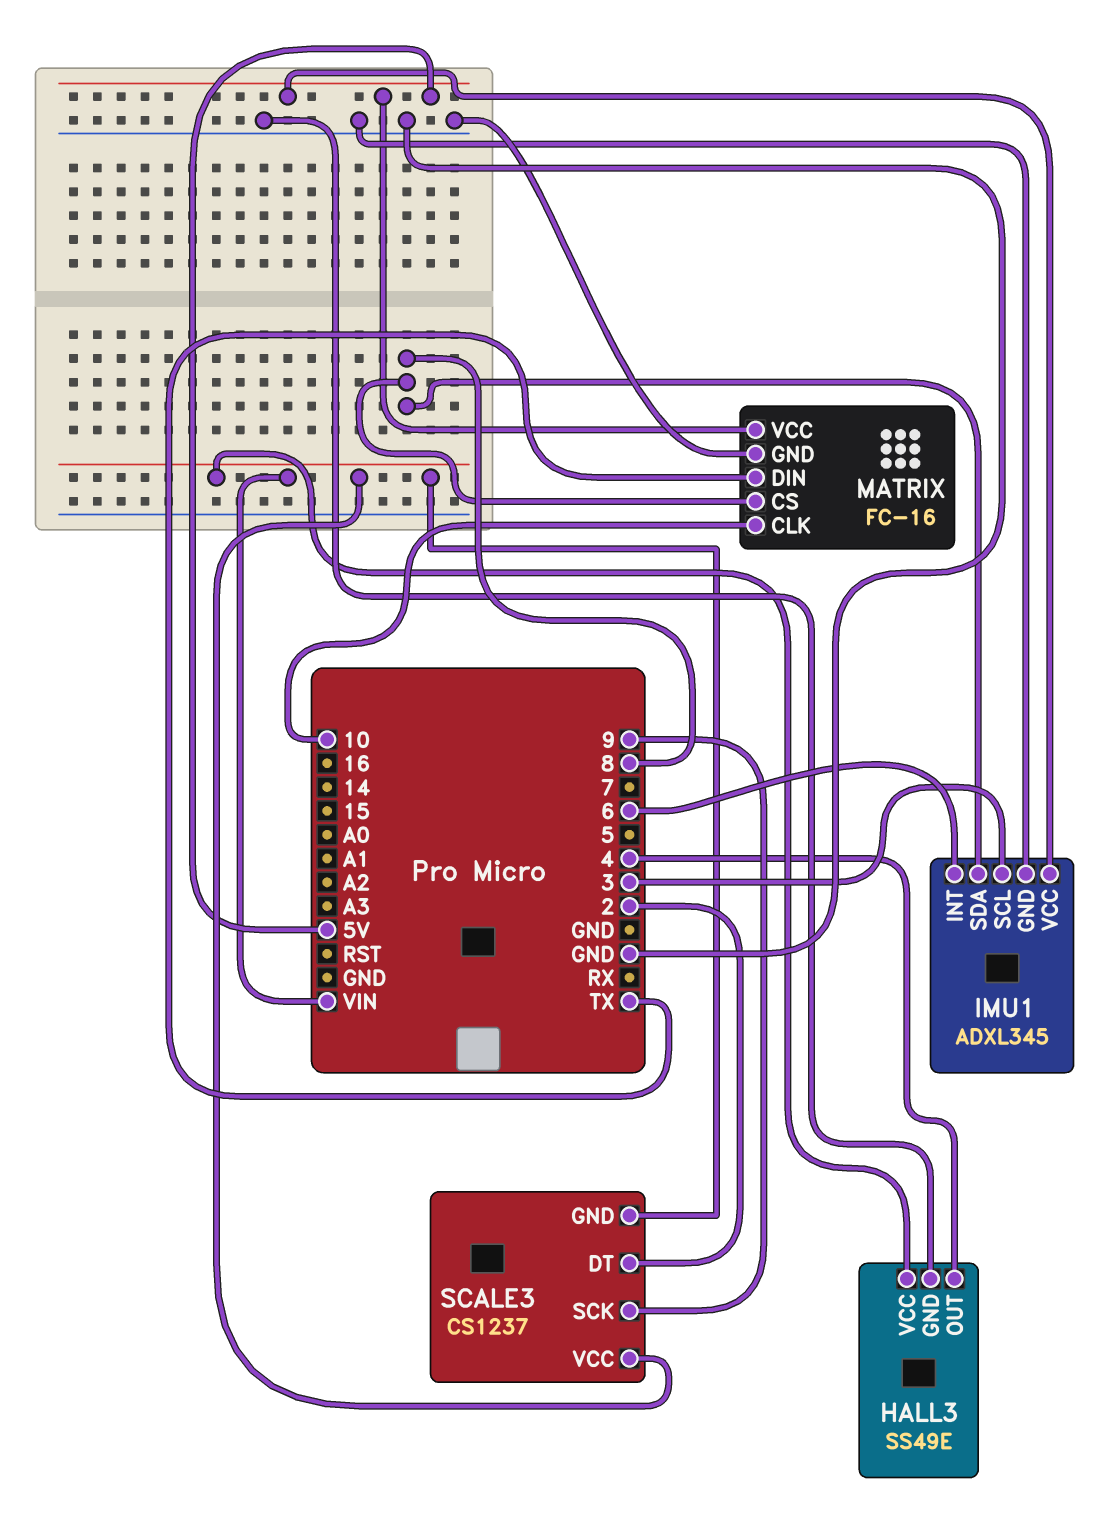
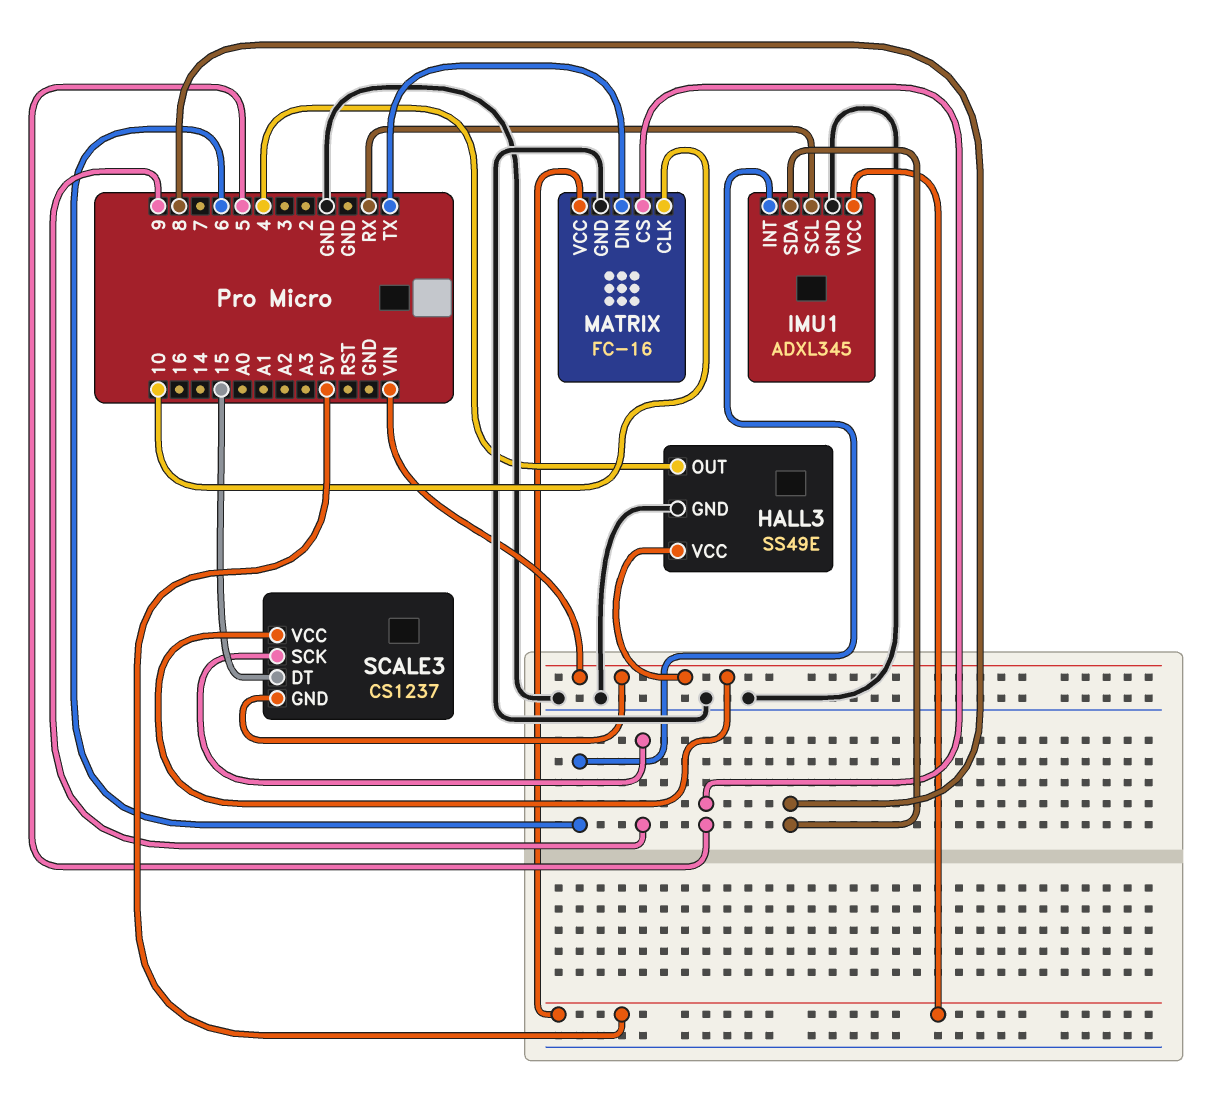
IMU1 pin SCL: 3 -> RX
MATRIX pin CS: 8 -> 5
SCALE3 pin DT: 2 -> 15

